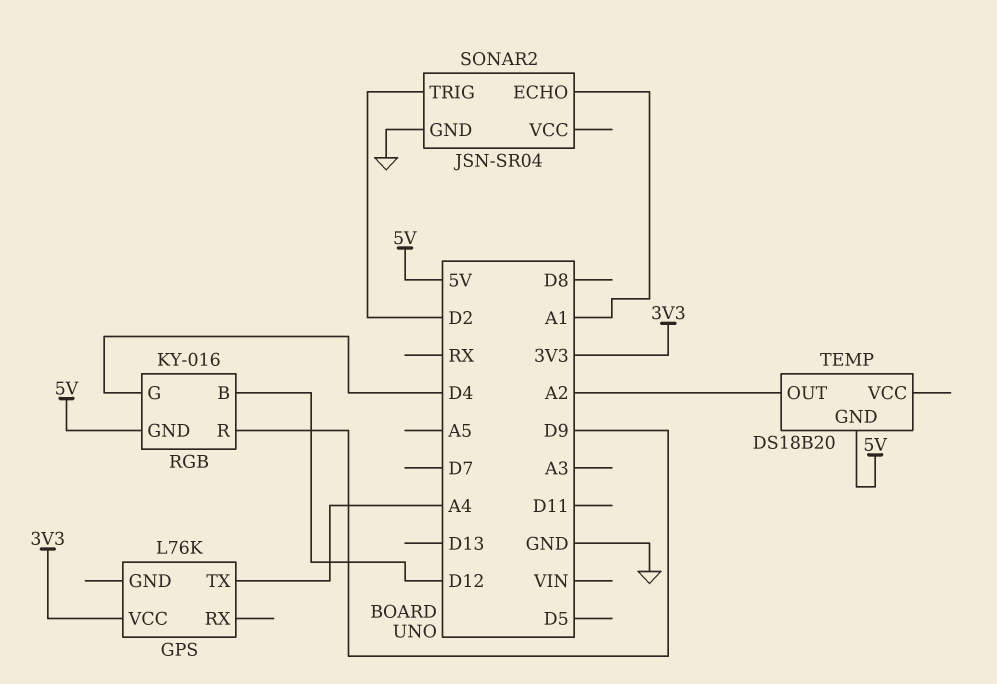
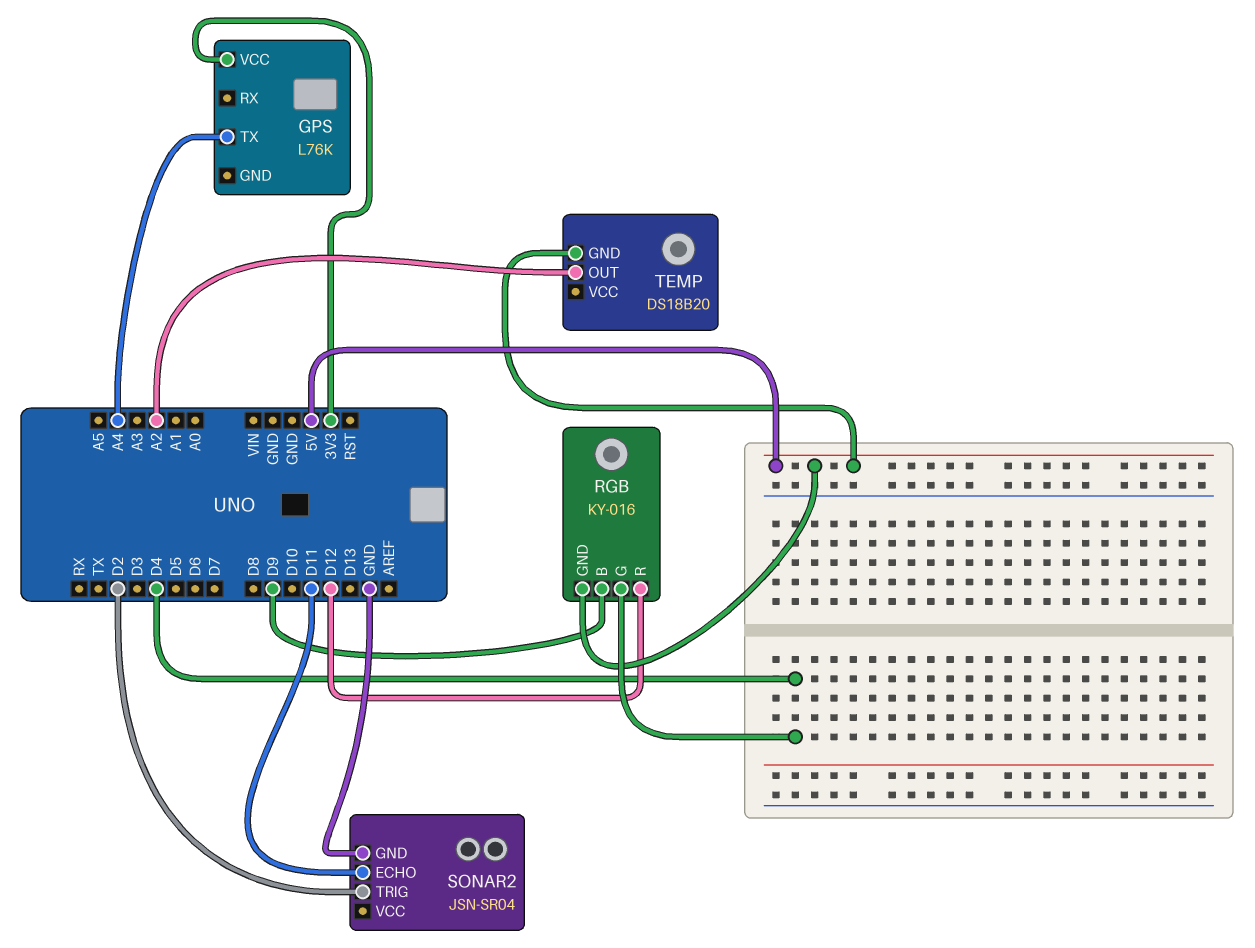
RGB pin B: D12 -> D9
RGB pin R: D9 -> D12
SONAR2 pin ECHO: A1 -> D11

